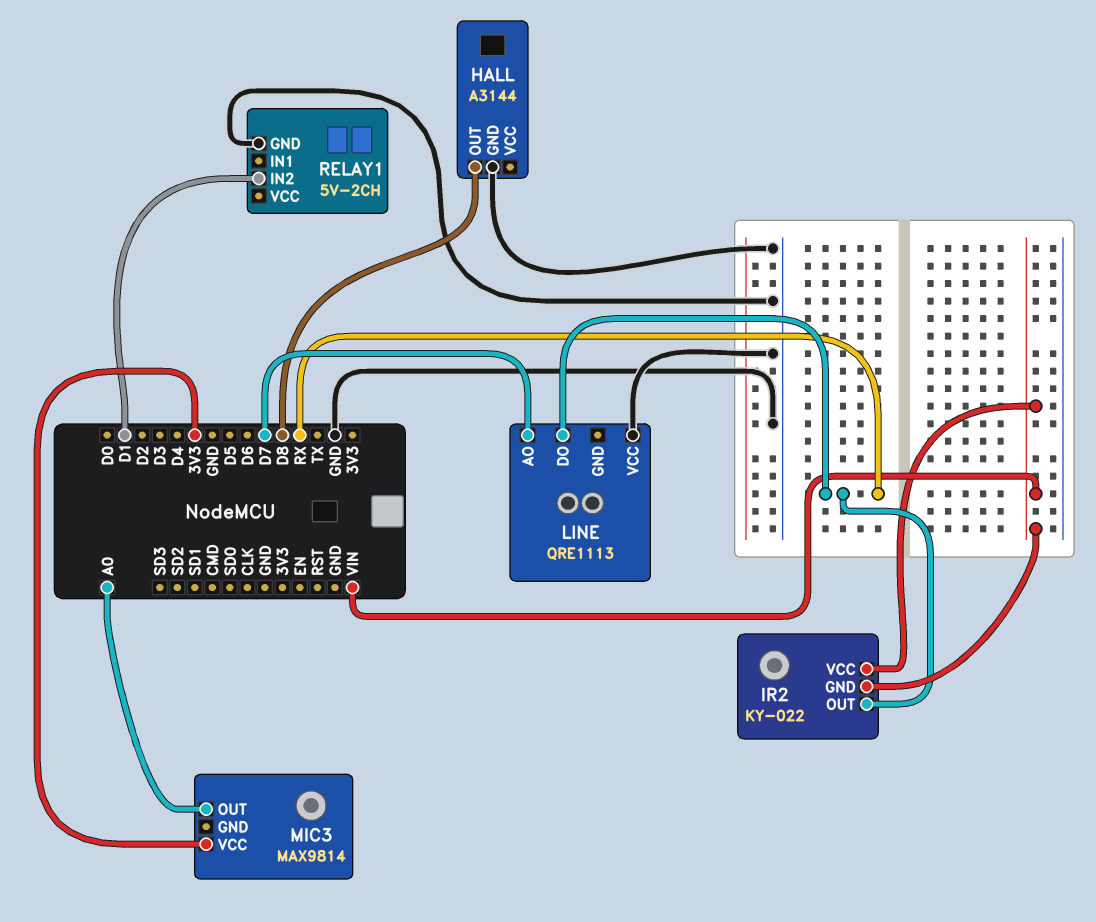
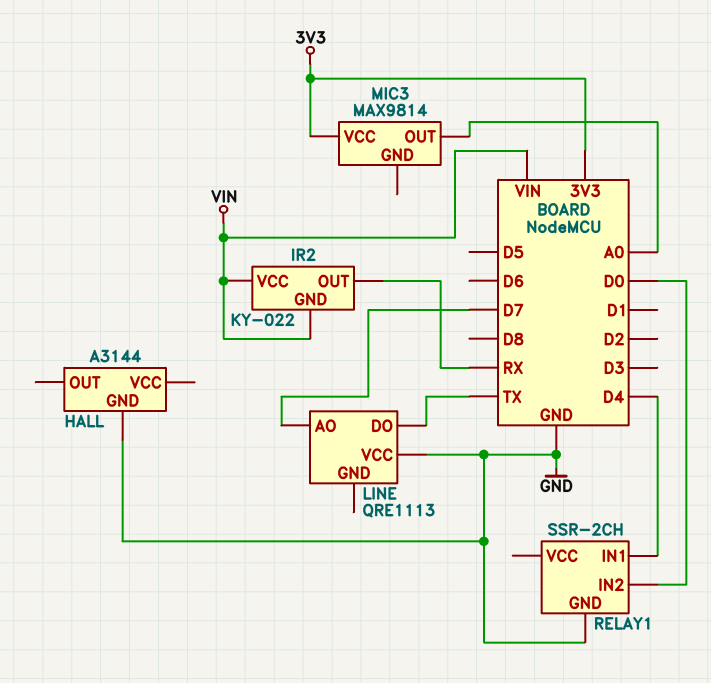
HALL pin OUT: D8 -> none
LINE pin DO: RX -> TX
RELAY1: 5V-2CH -> SSR-2CH
RELAY1 pin IN1: none -> D4
RELAY1 pin IN2: D1 -> D0

